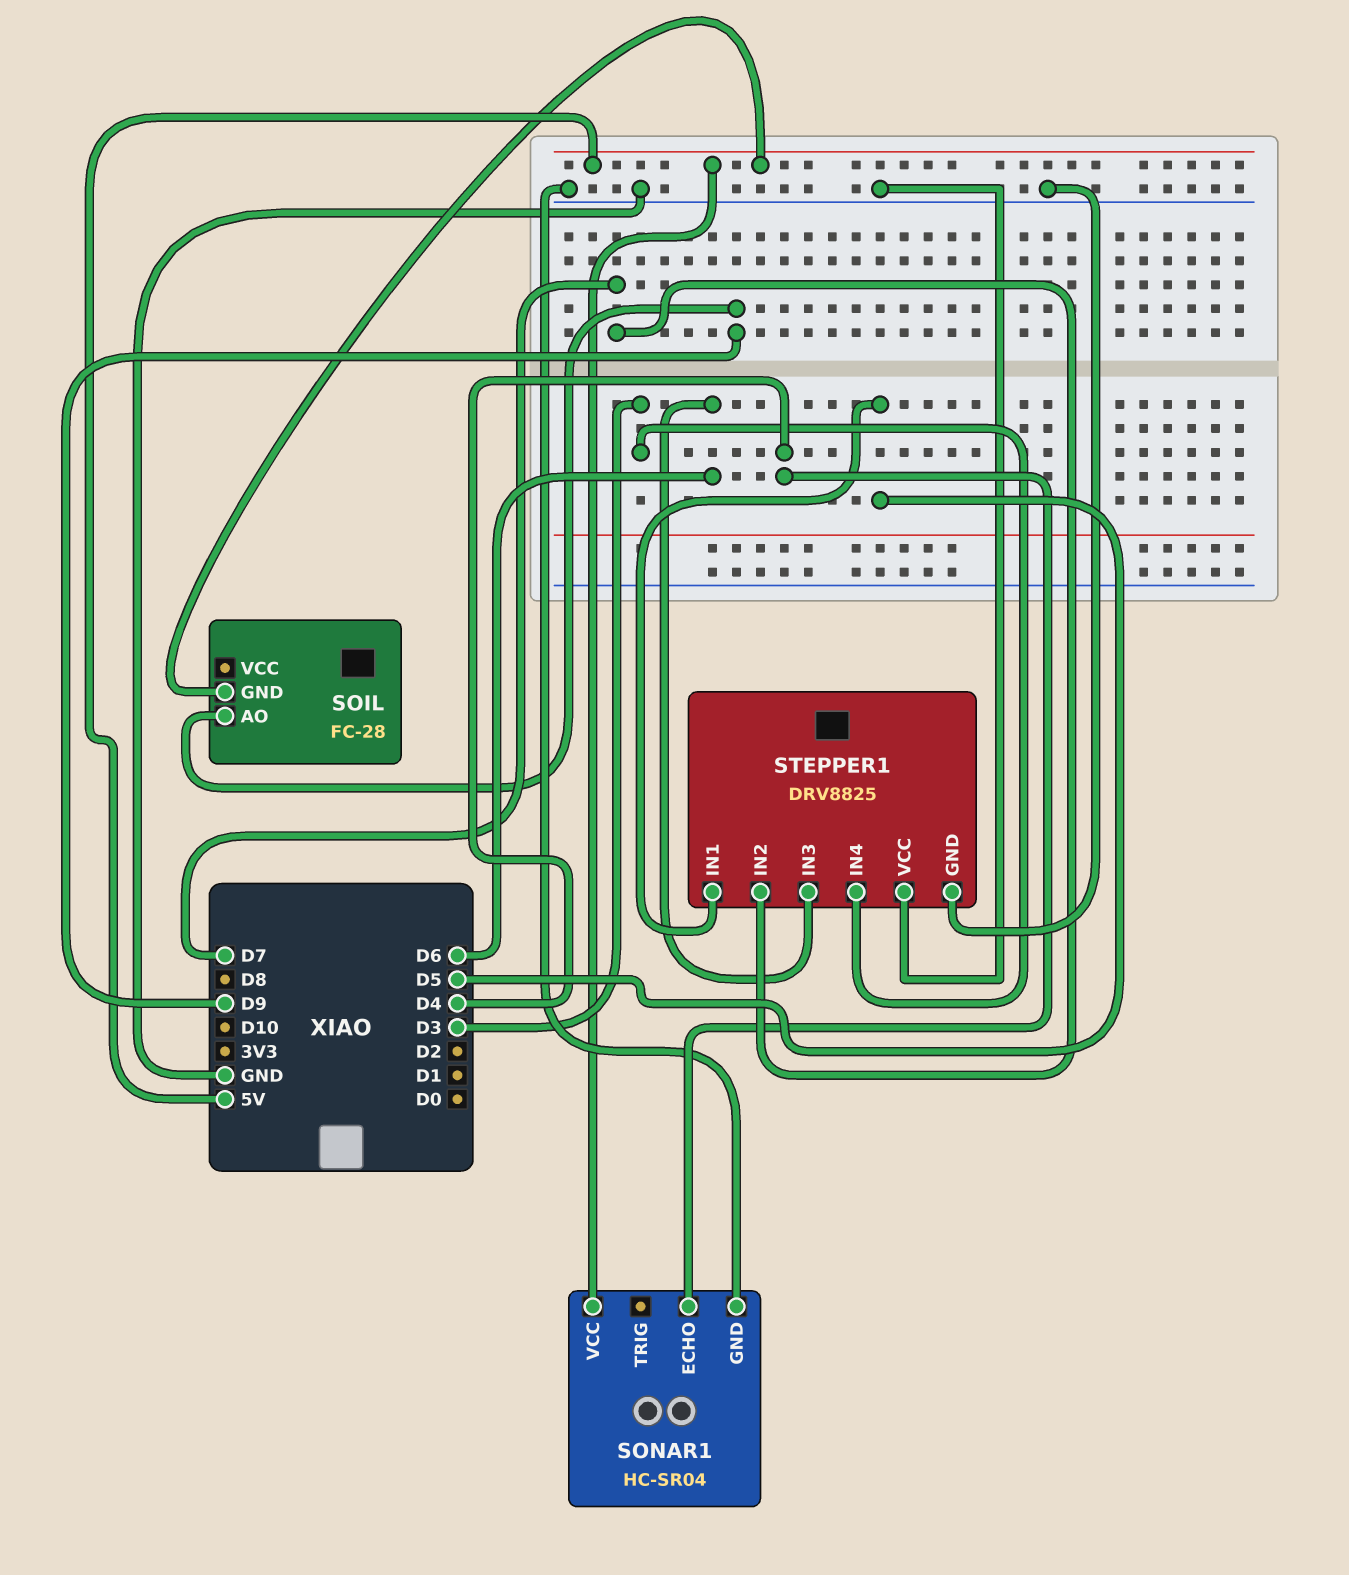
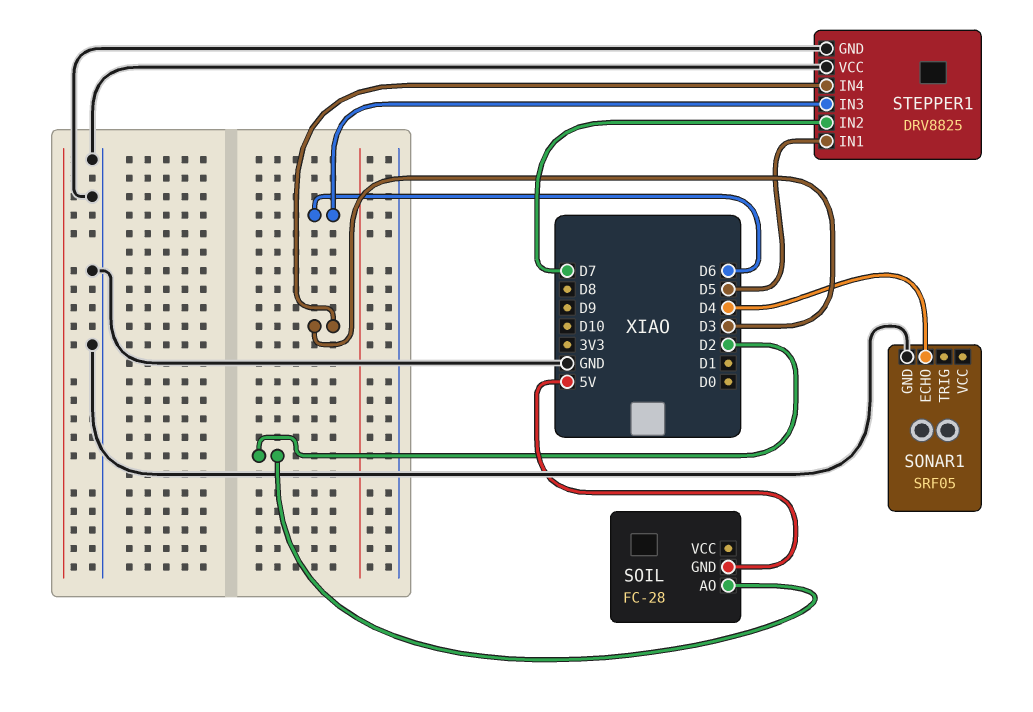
SOIL pin AO: D9 -> D2
SONAR1: HC-SR04 -> SRF05
SONAR1 pin VCC: 5V -> none

